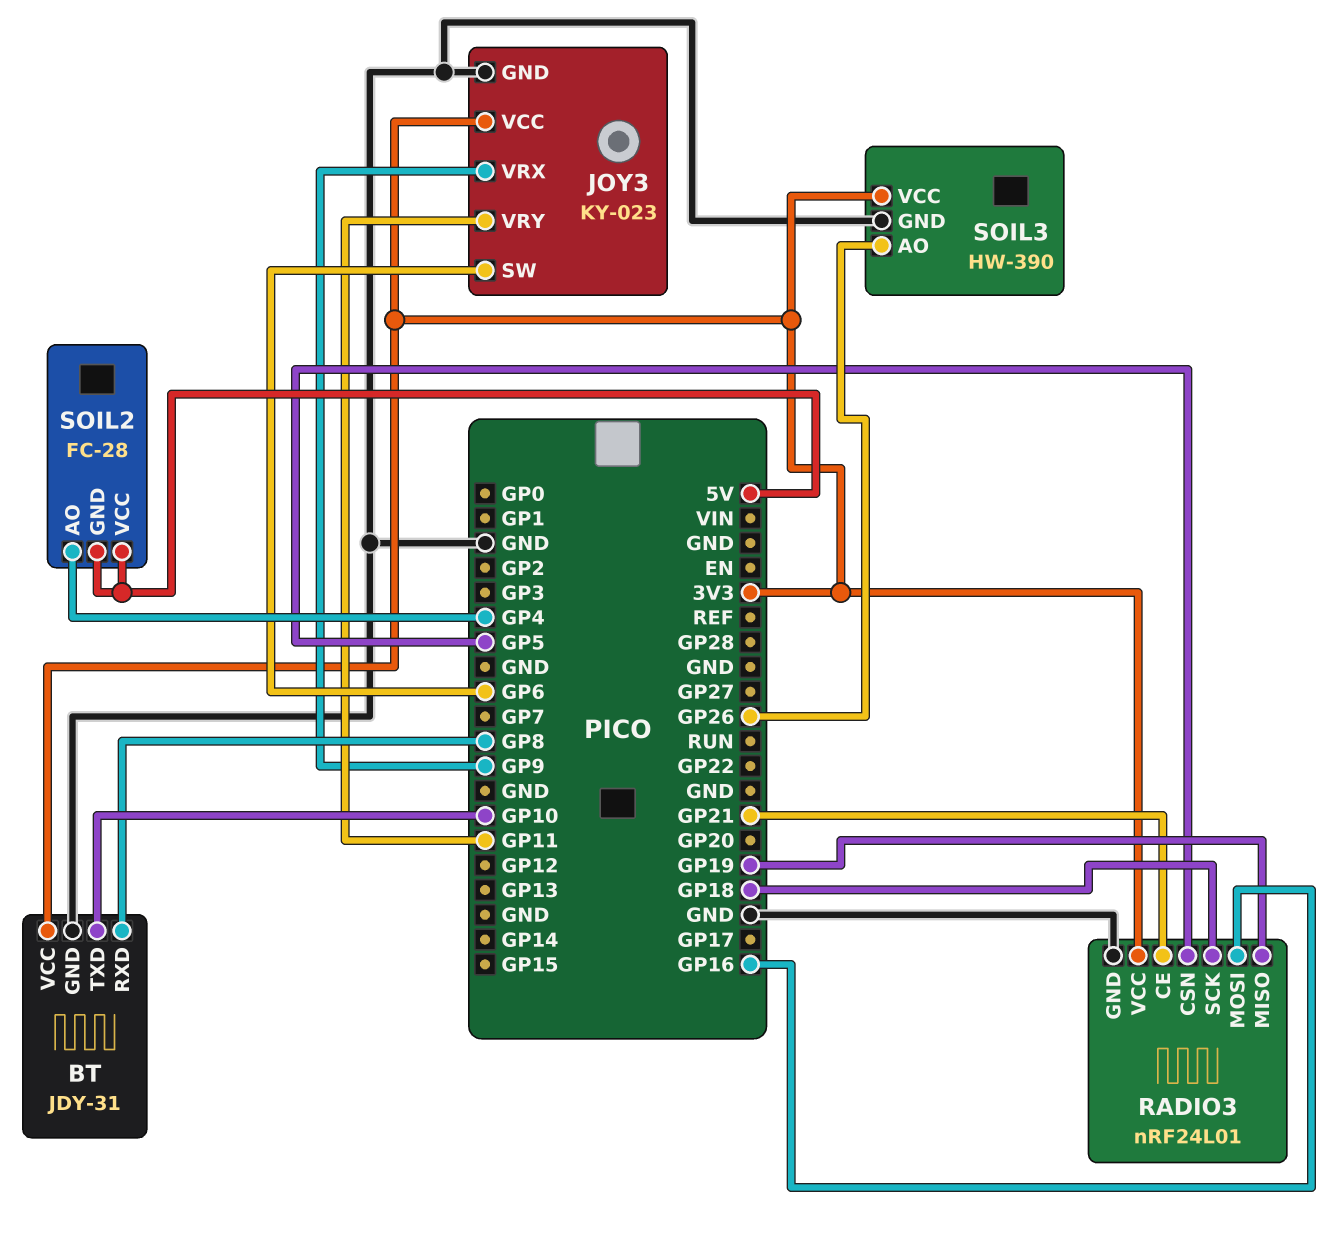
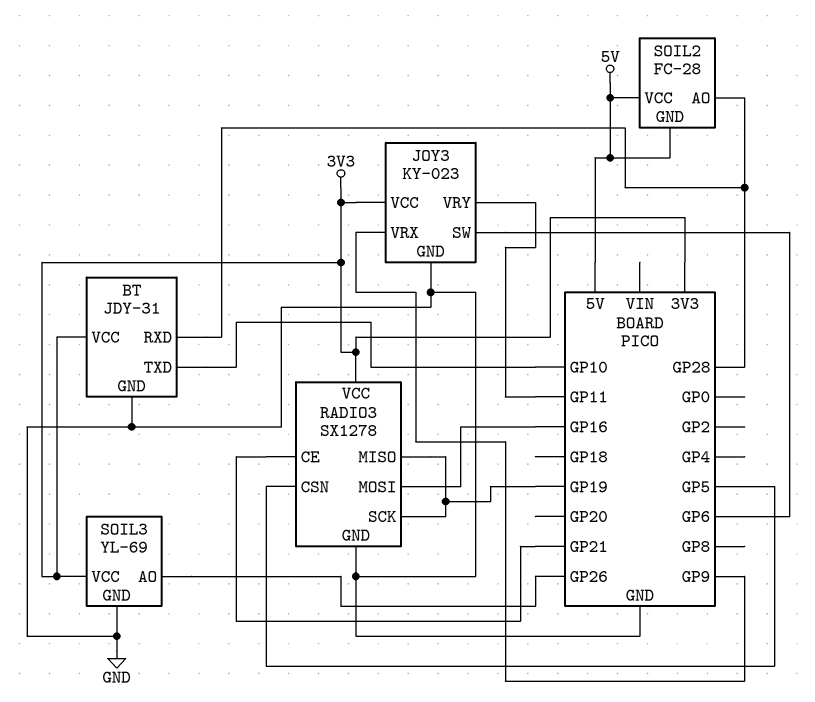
BT pin RXD: GP8 -> GP28
RADIO3: nRF24L01 -> SX1278
RADIO3 pin SCK: GP18 -> GP19
SOIL2 pin AO: GP4 -> GP28
SOIL3: HW-390 -> YL-69

